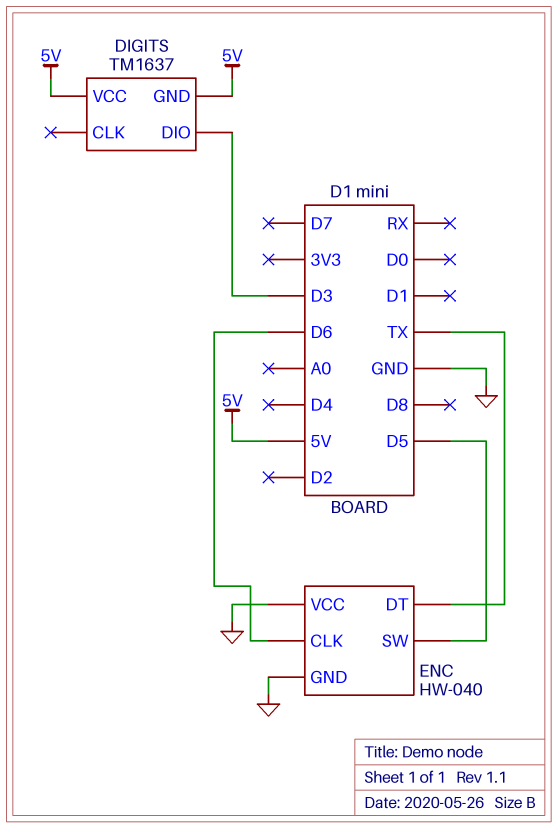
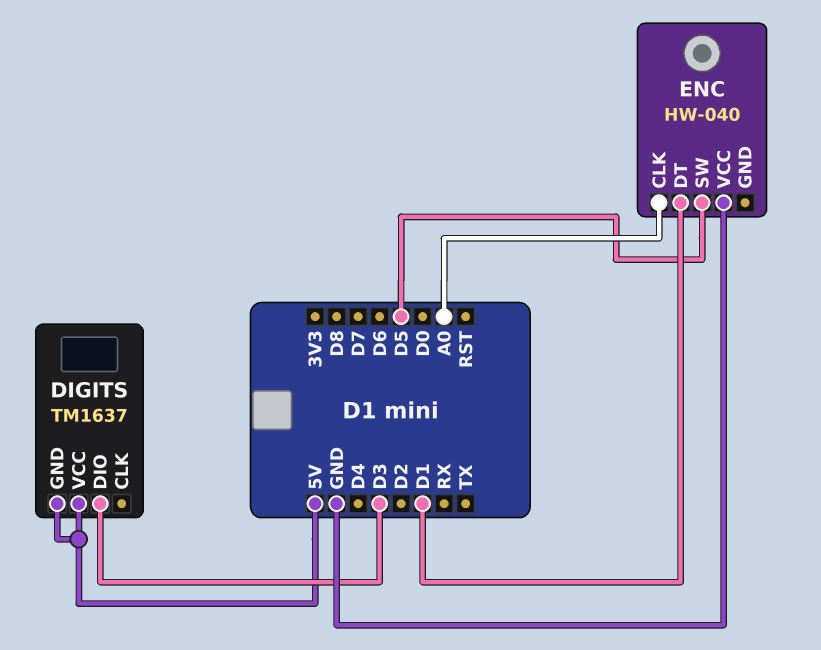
ENC pin CLK: D6 -> A0
ENC pin DT: TX -> D1
ENC pin GND: GND -> none

